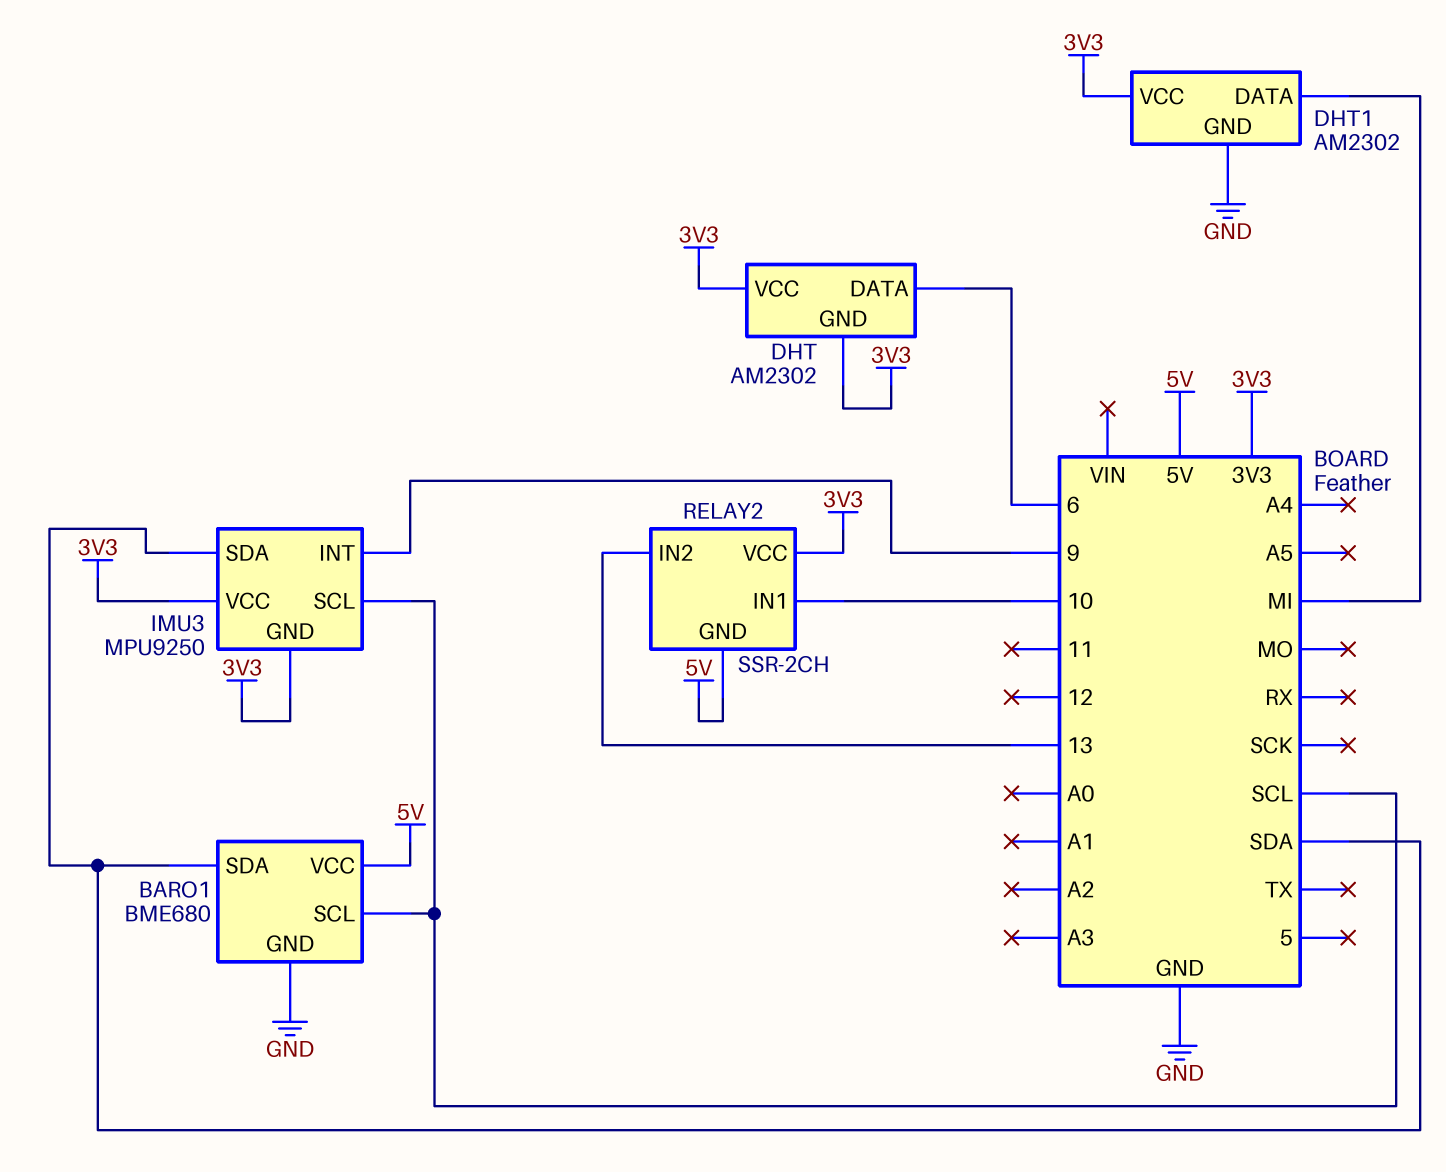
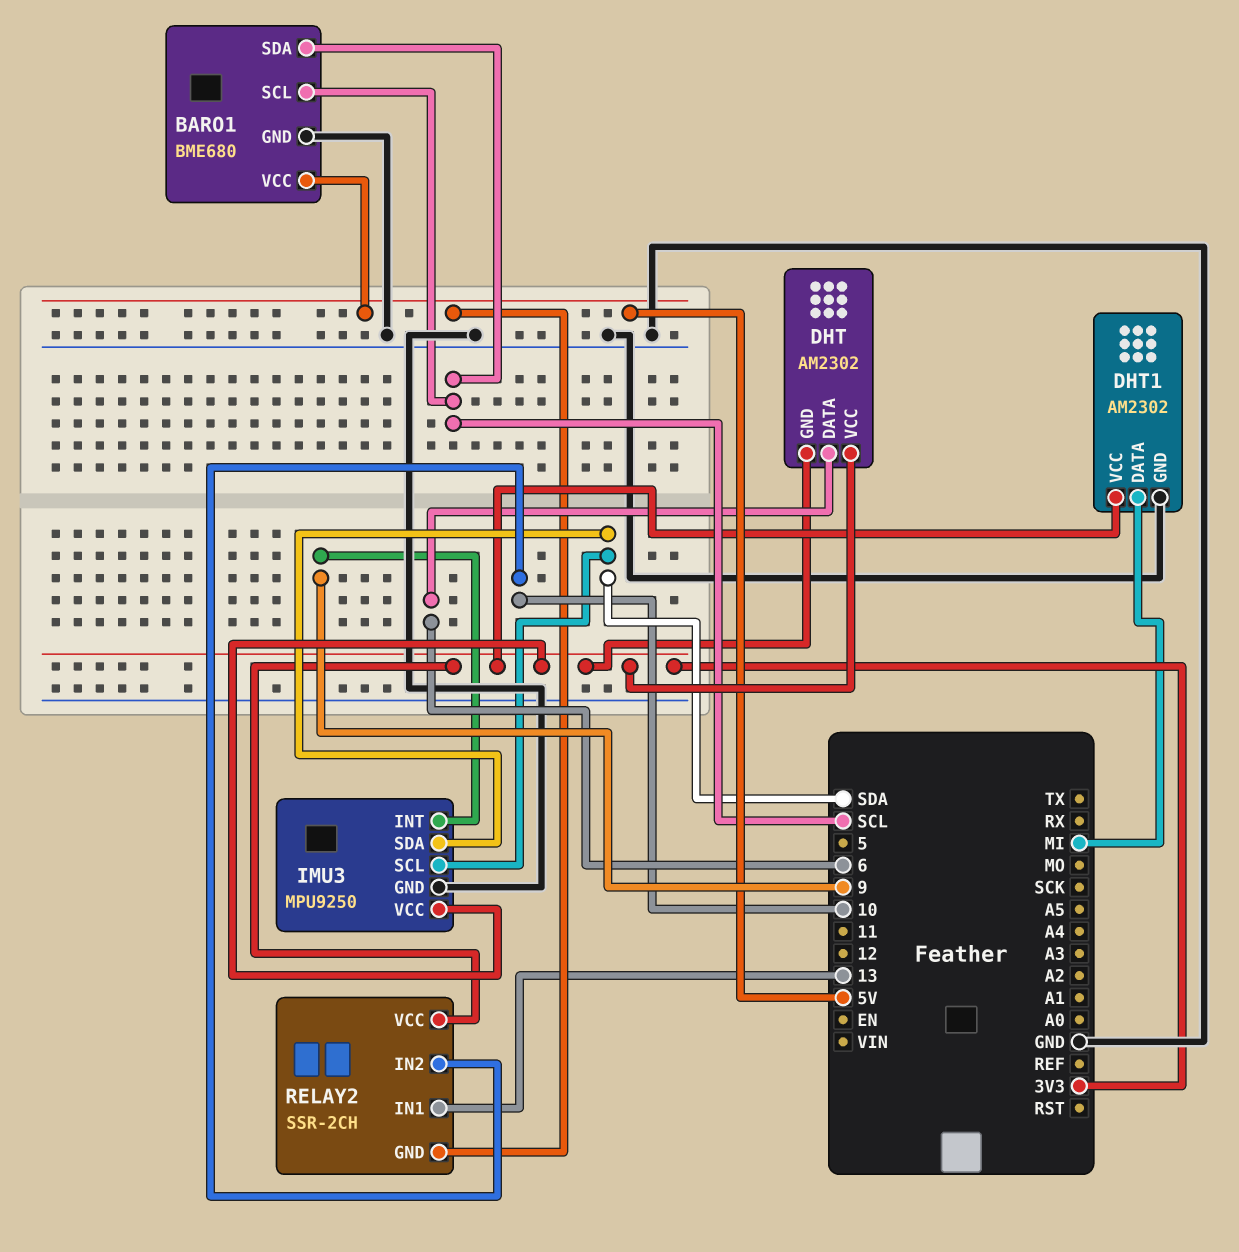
BARO1 pin SDA: SDA -> SCL
IMU3 pin GND: 3V3 -> GND
IMU3 pin SCL: SCL -> SDA
RELAY2 pin IN1: 10 -> 13
RELAY2 pin IN2: 13 -> 10

